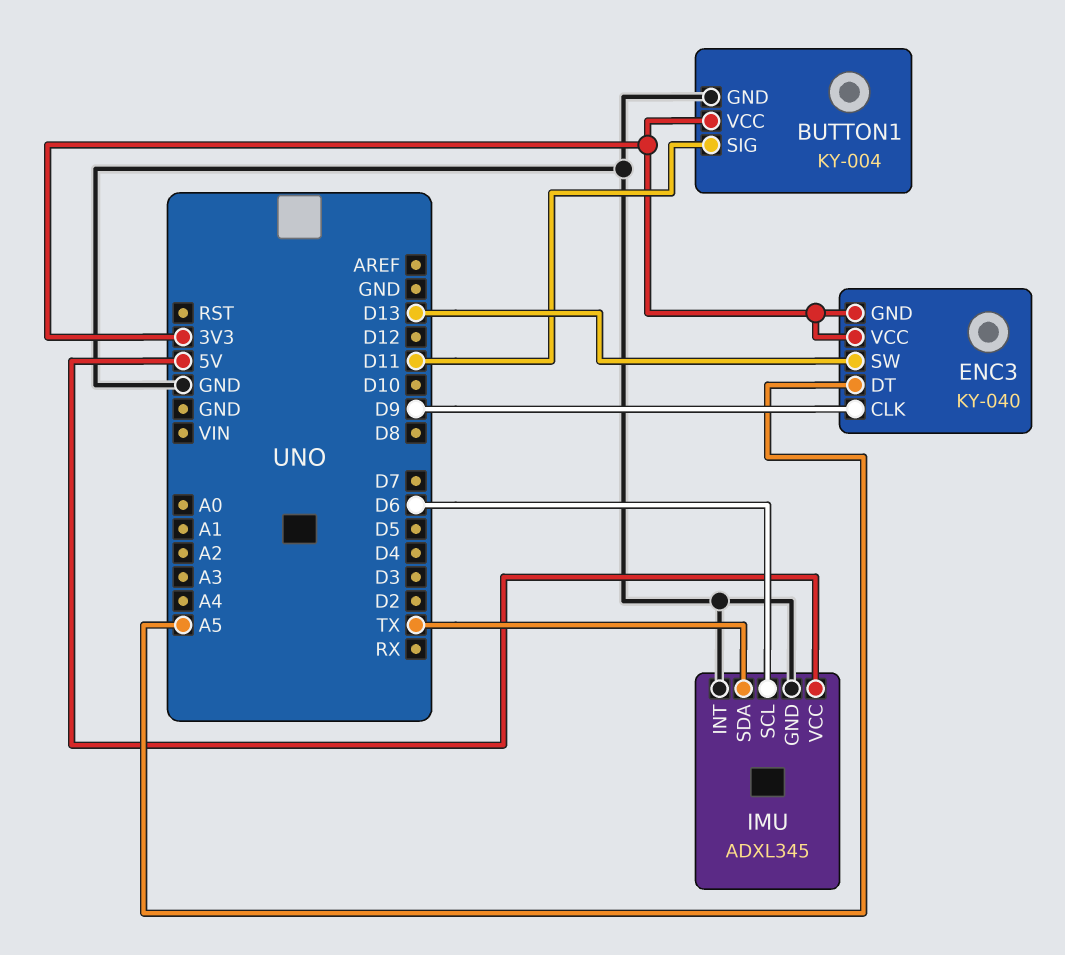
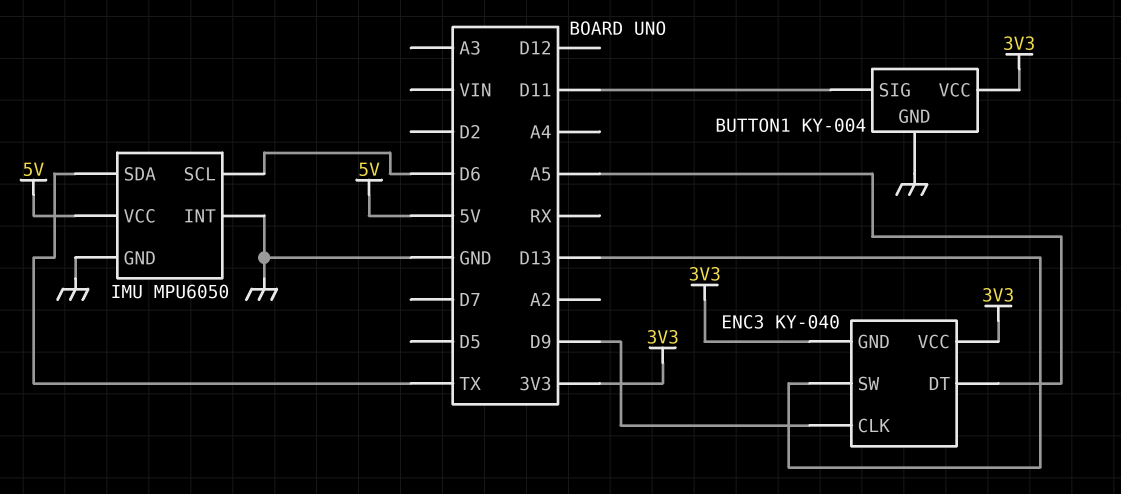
IMU: ADXL345 -> MPU6050

